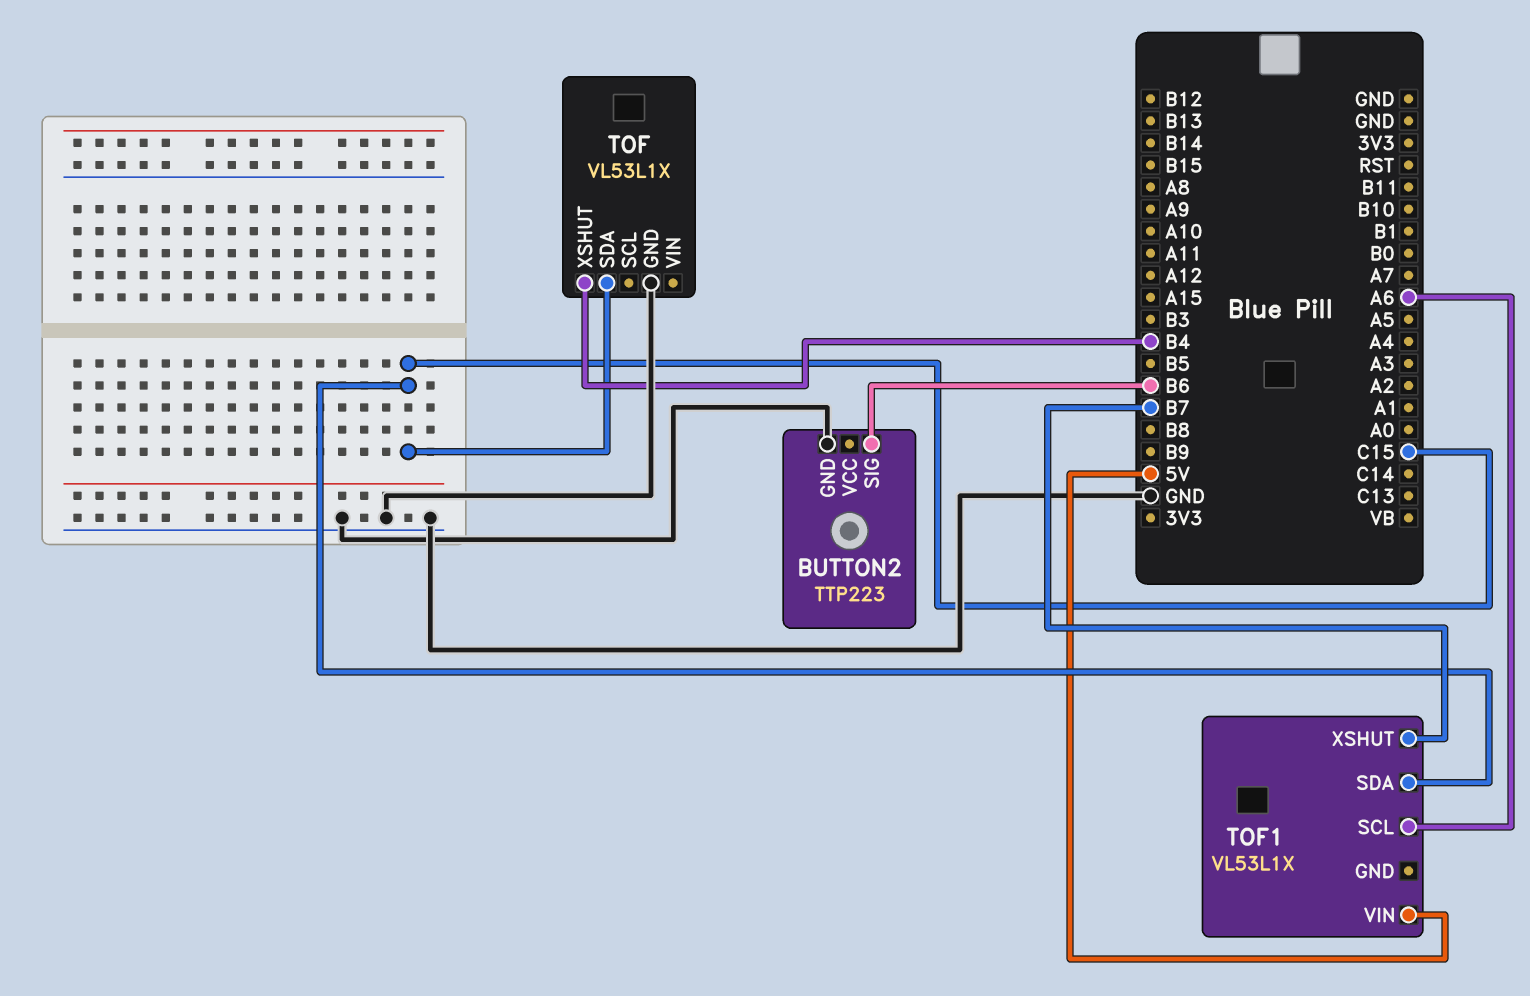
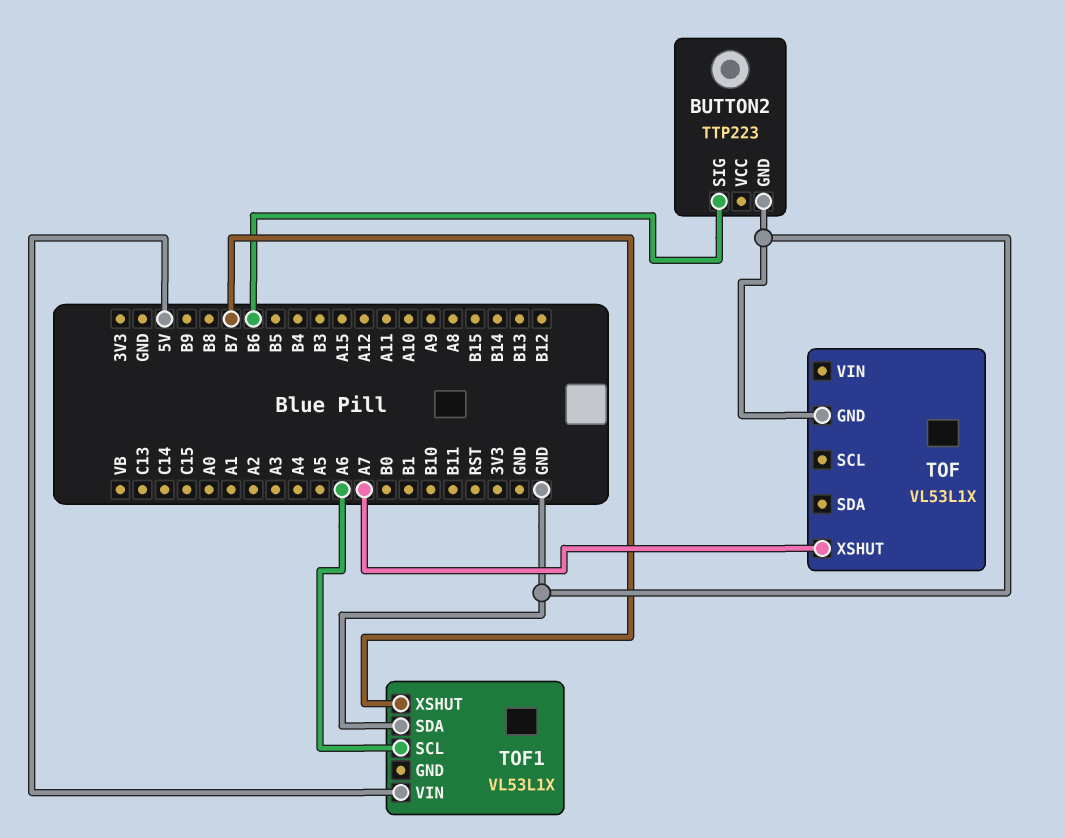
TOF pin SDA: C15 -> none
TOF pin XSHUT: B4 -> A7
TOF1 pin SDA: C15 -> GND

